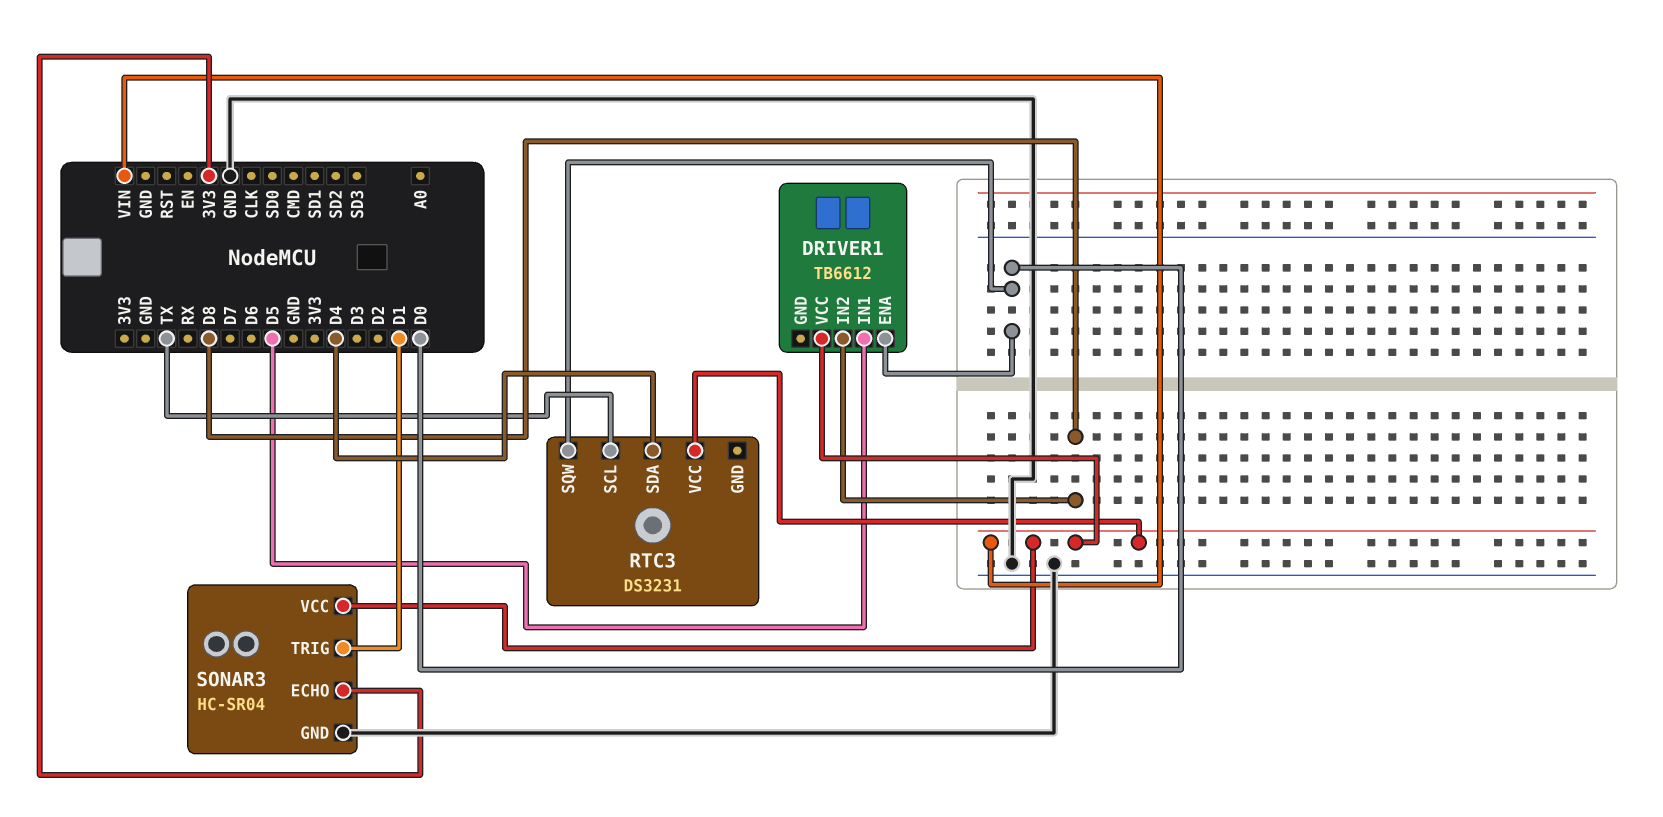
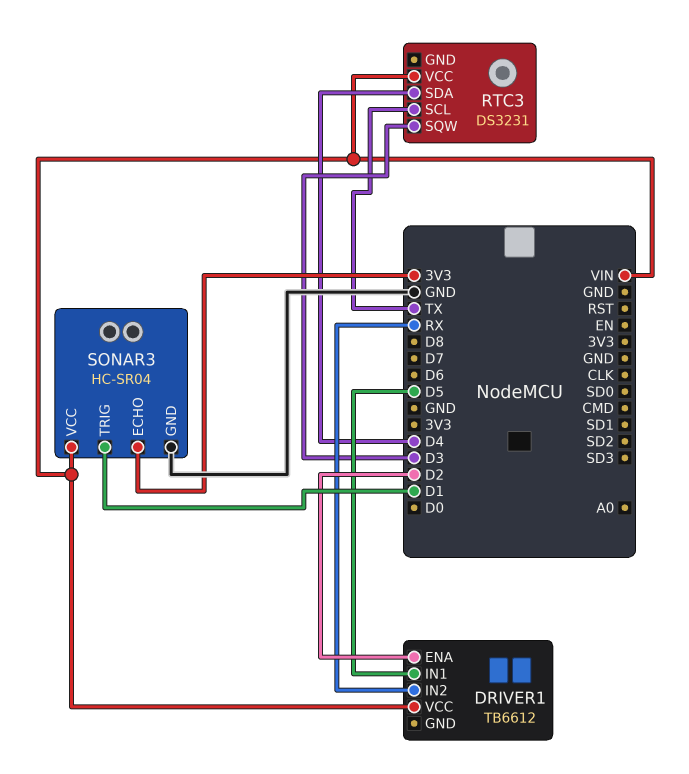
DRIVER1 pin ENA: D0 -> D2
DRIVER1 pin IN2: D8 -> RX
RTC3 pin SQW: D0 -> D3

